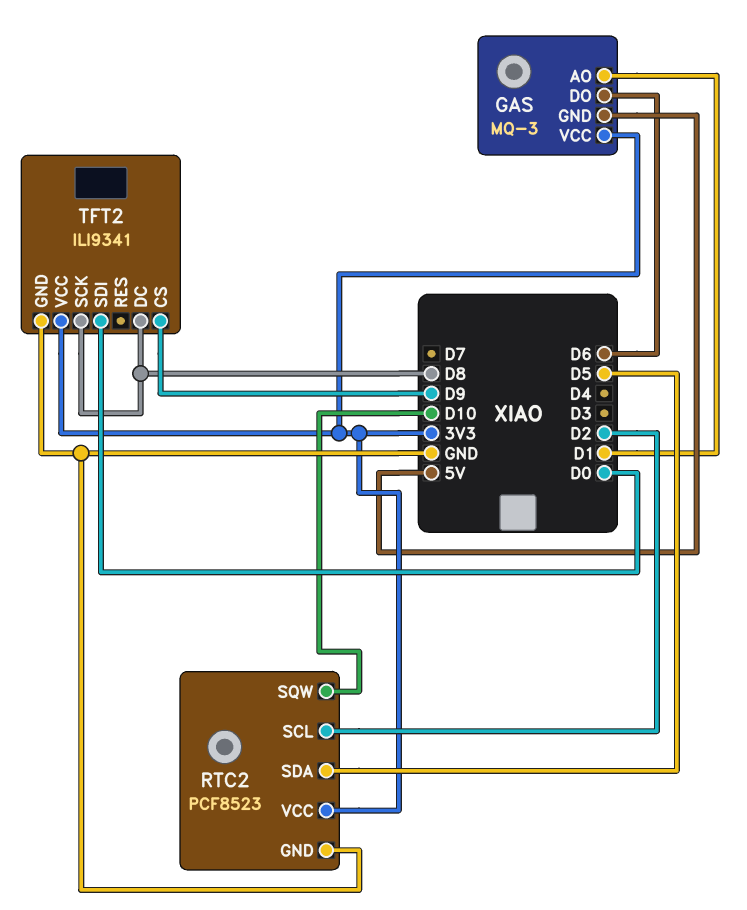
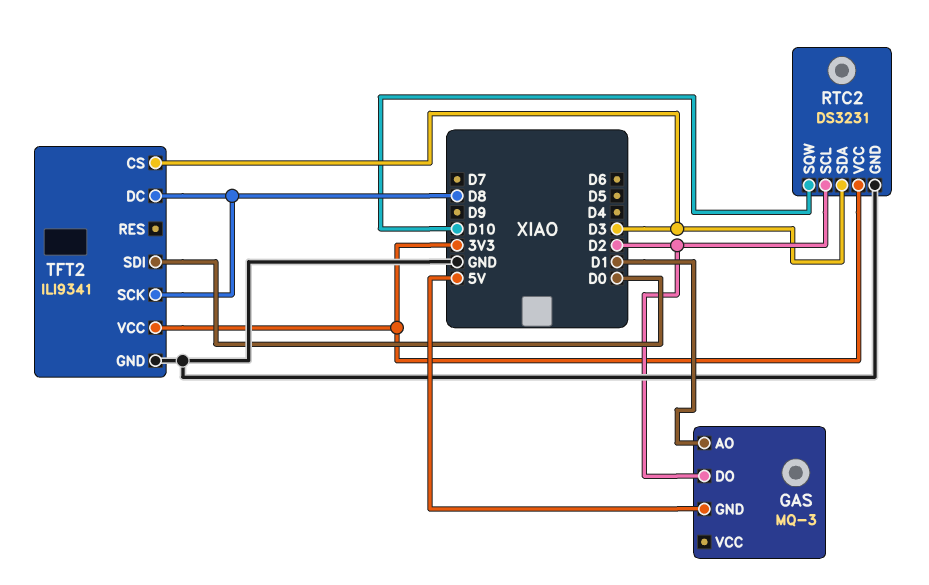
GAS pin DO: D6 -> D2
GAS pin VCC: 3V3 -> none
RTC2: PCF8523 -> DS3231
RTC2 pin SDA: D5 -> D3
TFT2 pin CS: D9 -> D3

